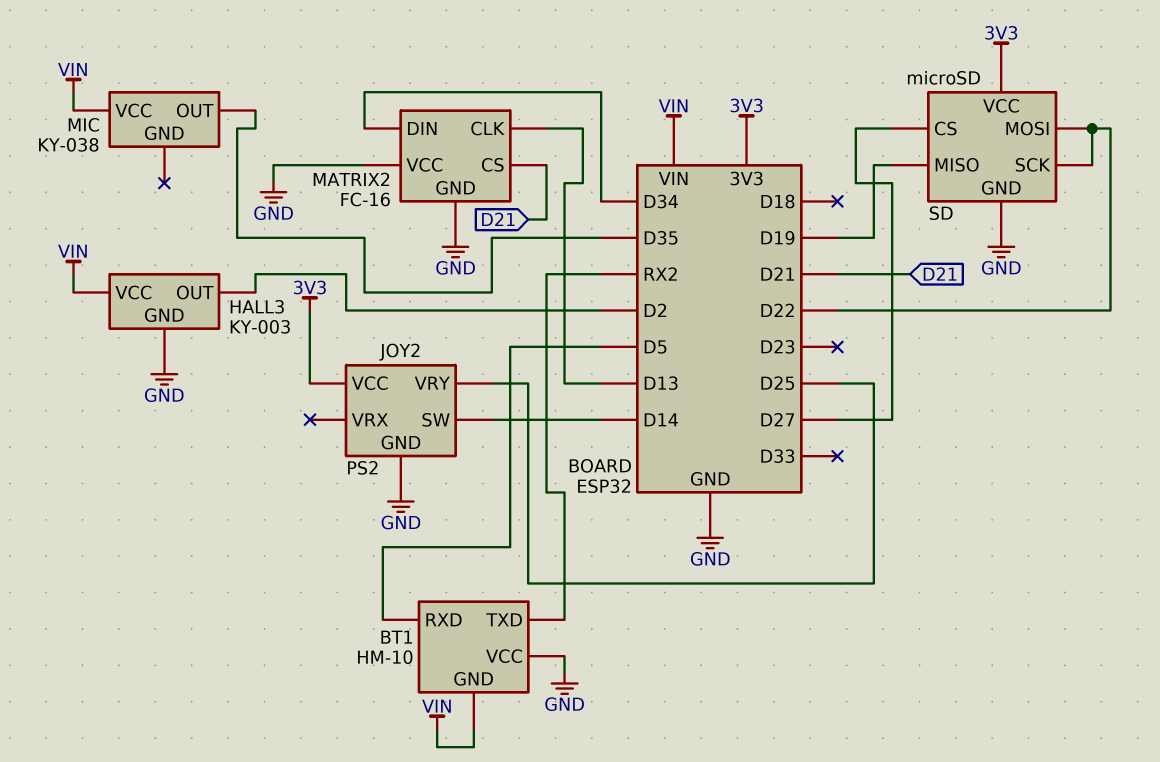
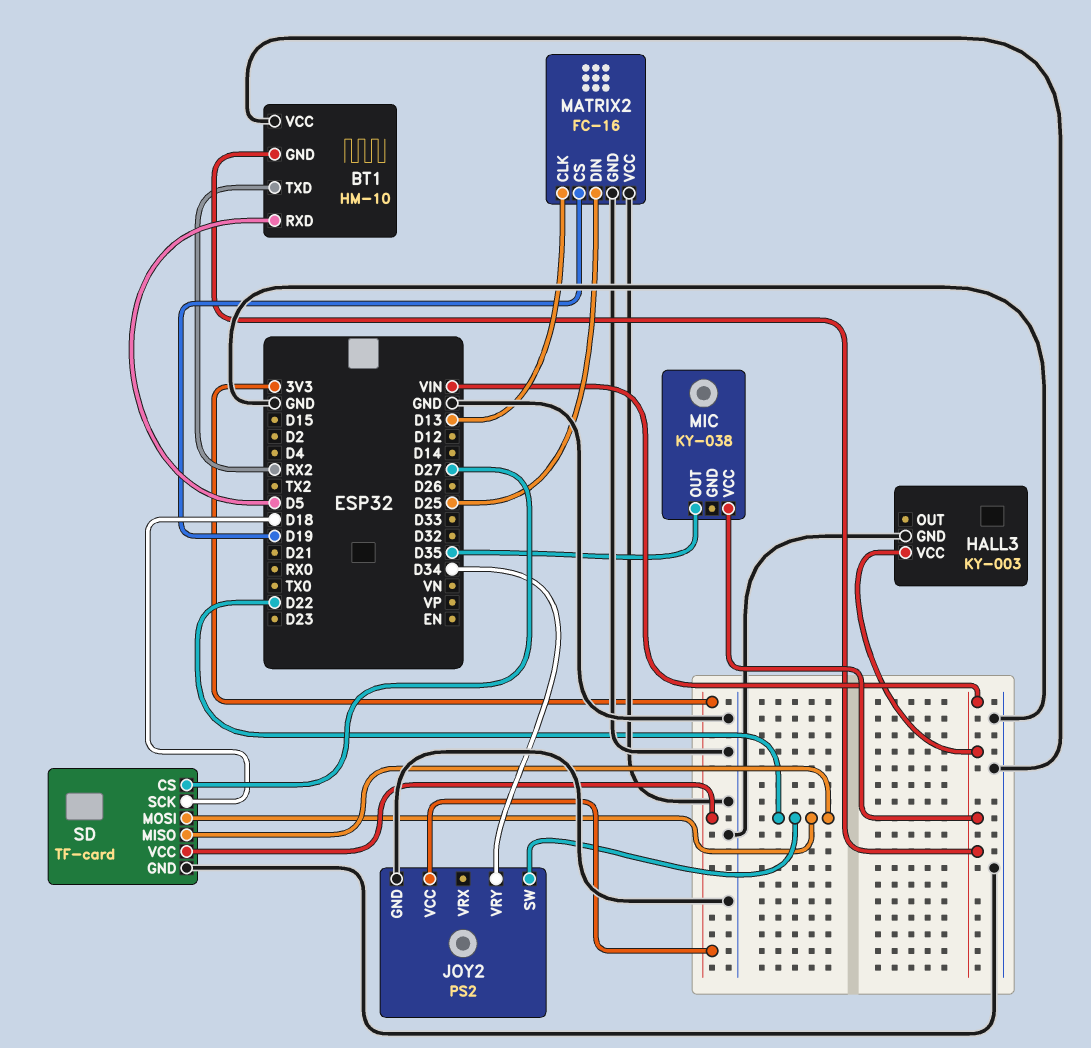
HALL3 pin OUT: D2 -> none
JOY2 pin SW: D14 -> D22
JOY2 pin VRY: D25 -> D34
MATRIX2 pin CS: D21 -> D19
MATRIX2 pin DIN: D34 -> D25
SD: microSD -> TF-card
SD pin MISO: D19 -> D22
SD pin SCK: D22 -> D18

